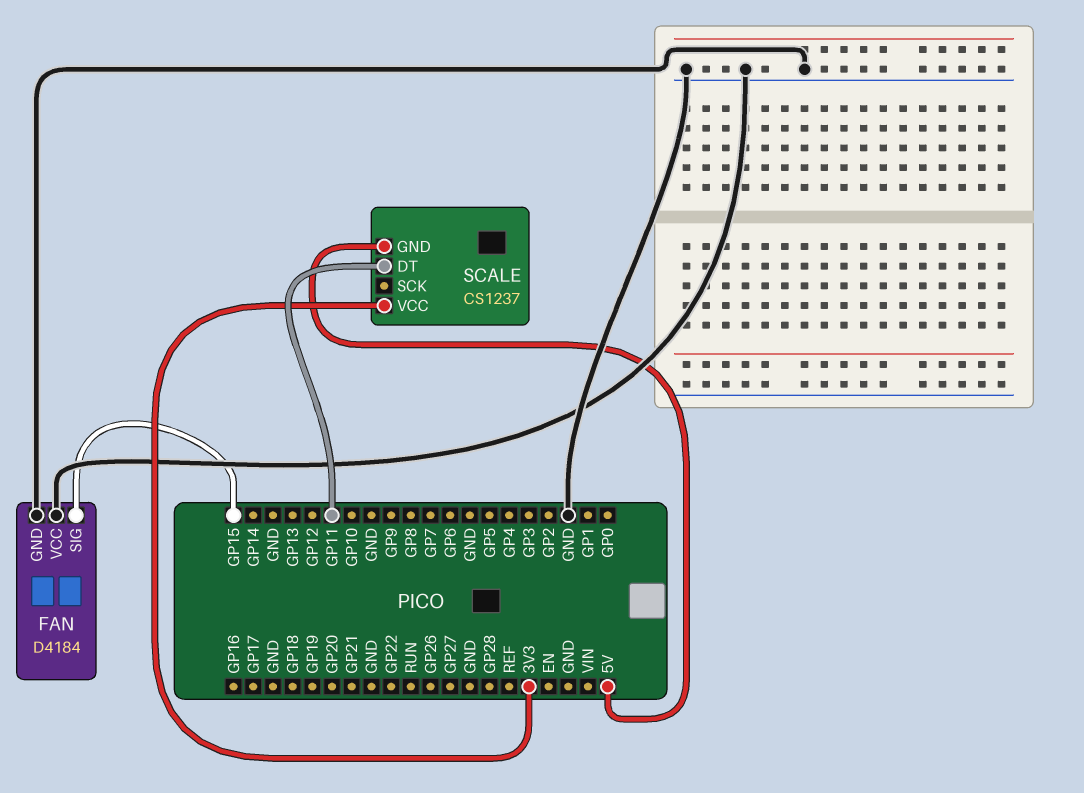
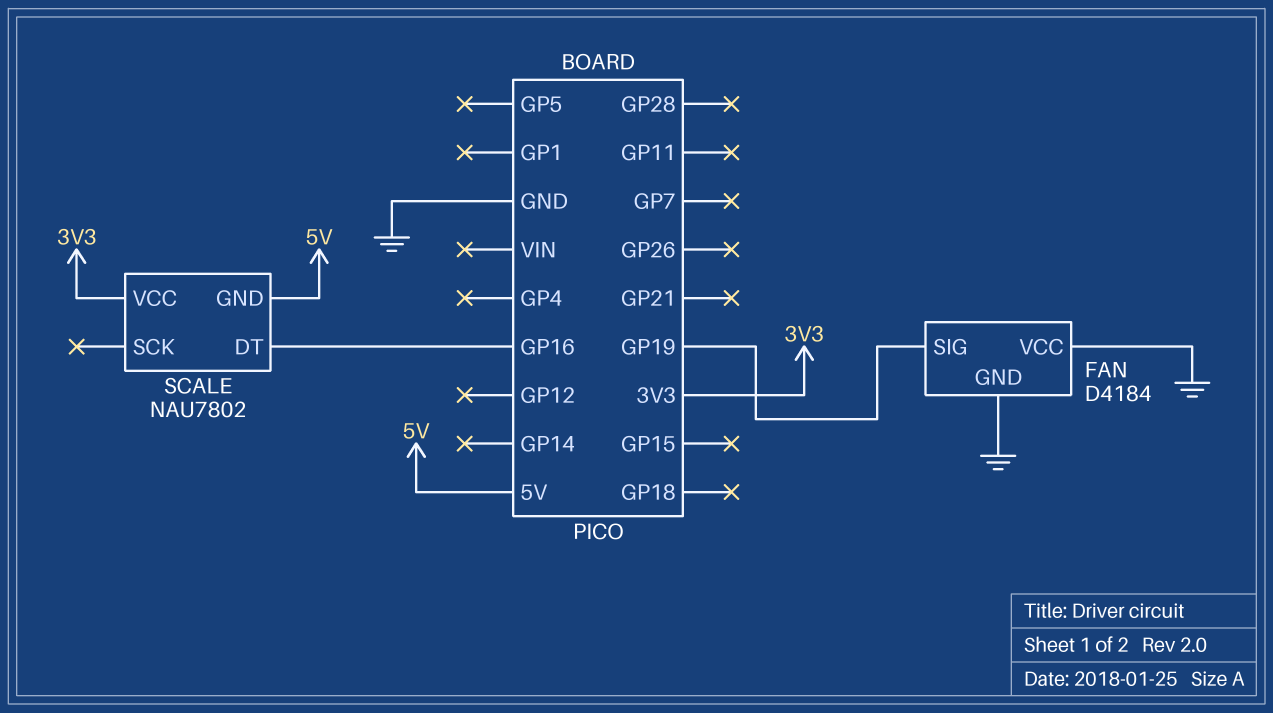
FAN pin SIG: GP15 -> GP19
SCALE: CS1237 -> NAU7802
SCALE pin DT: GP11 -> GP16

